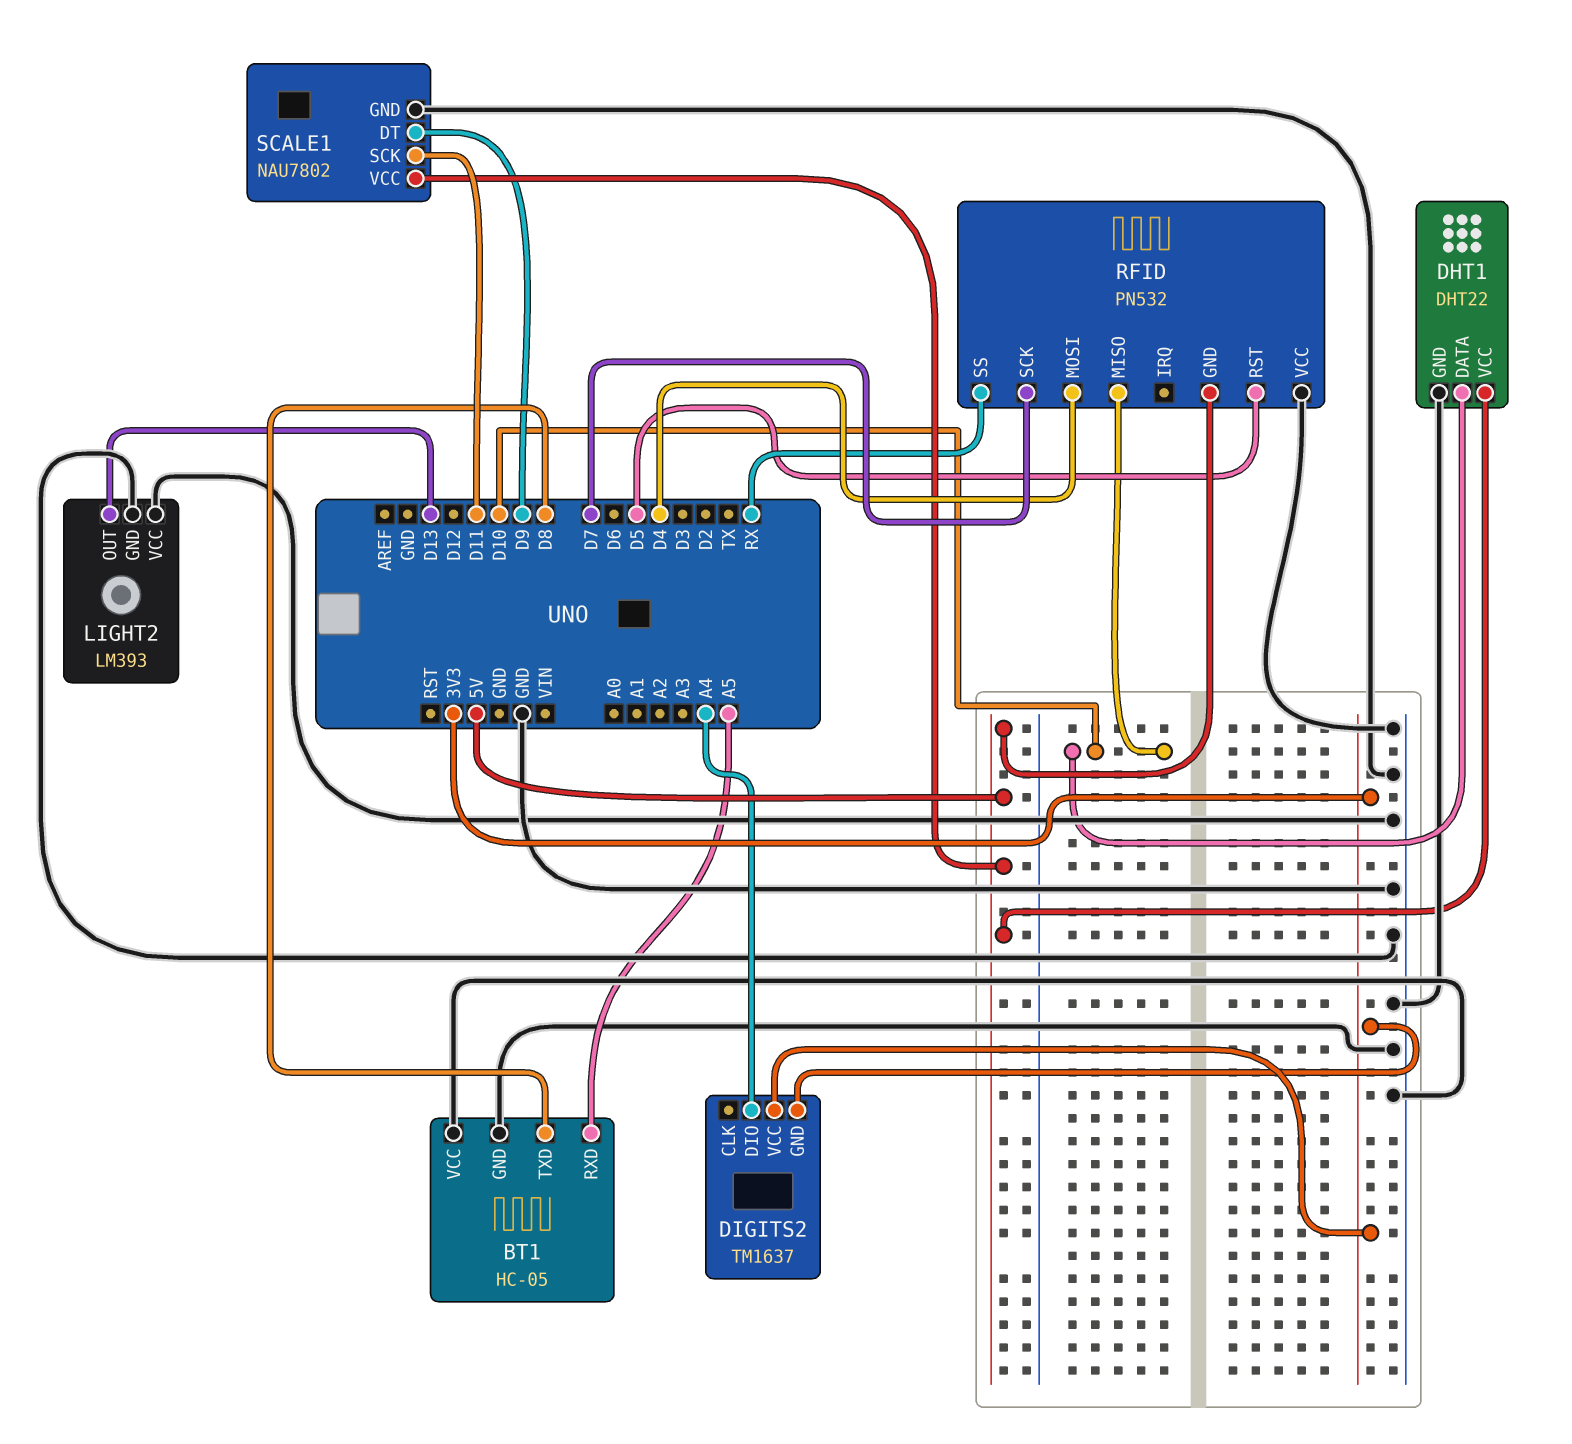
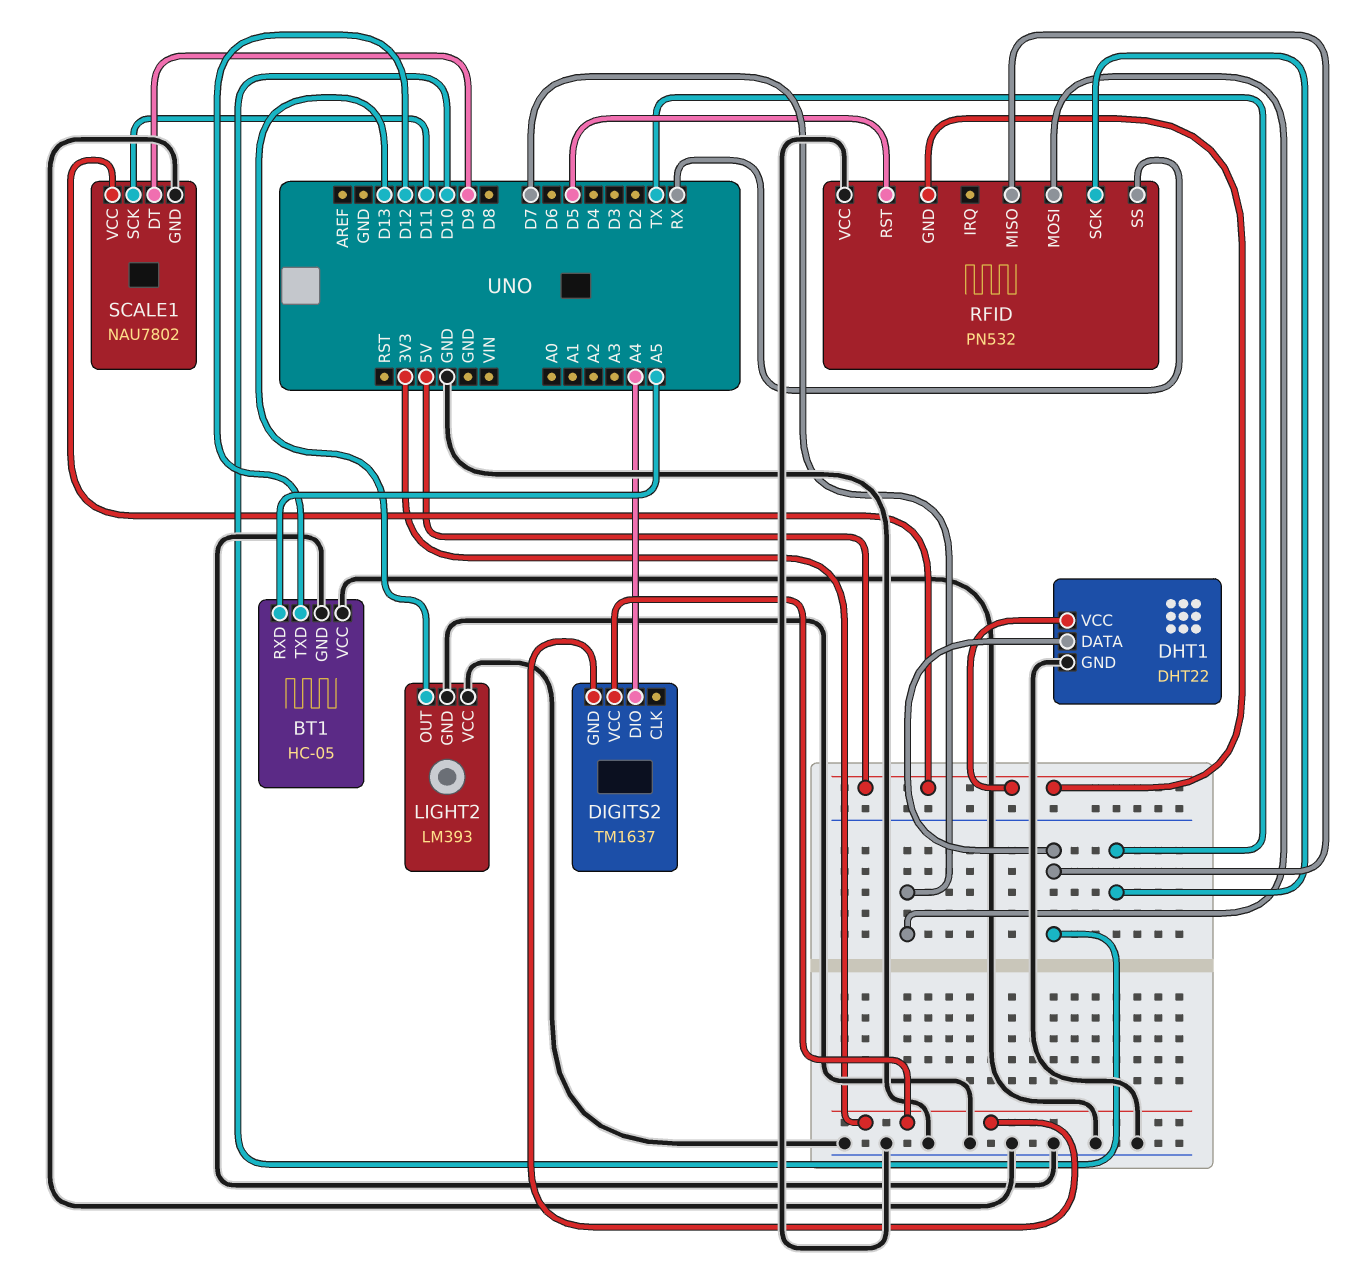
BT1 pin TXD: D8 -> D12
RFID pin MOSI: D4 -> D7
RFID pin SCK: D7 -> TX

